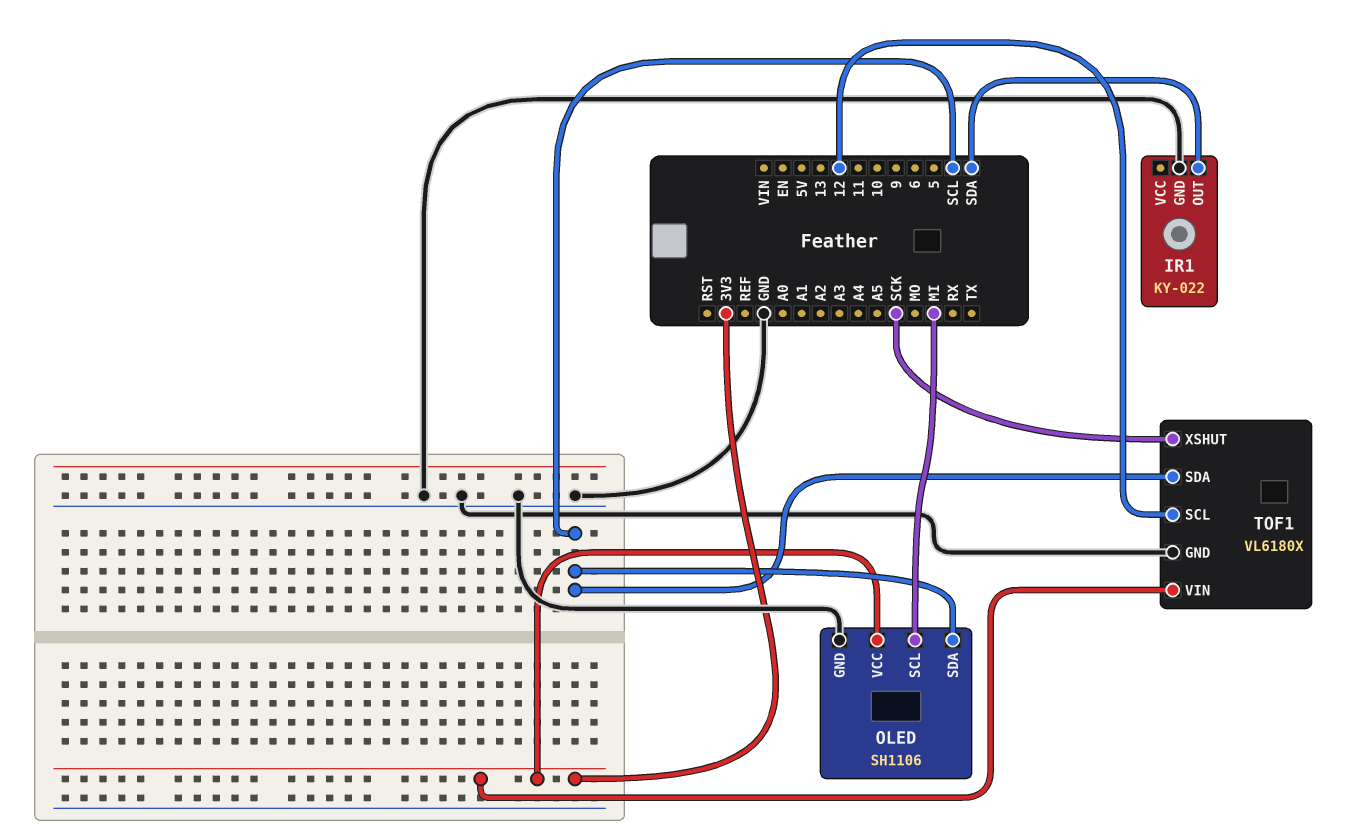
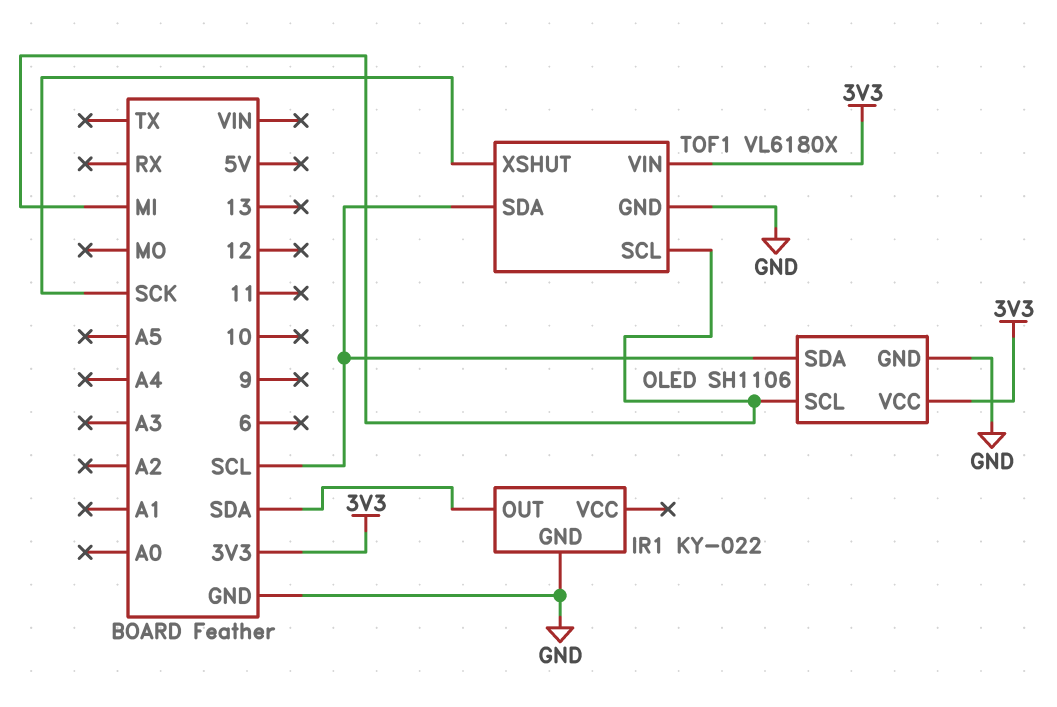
TOF1 pin SCL: 12 -> MI

